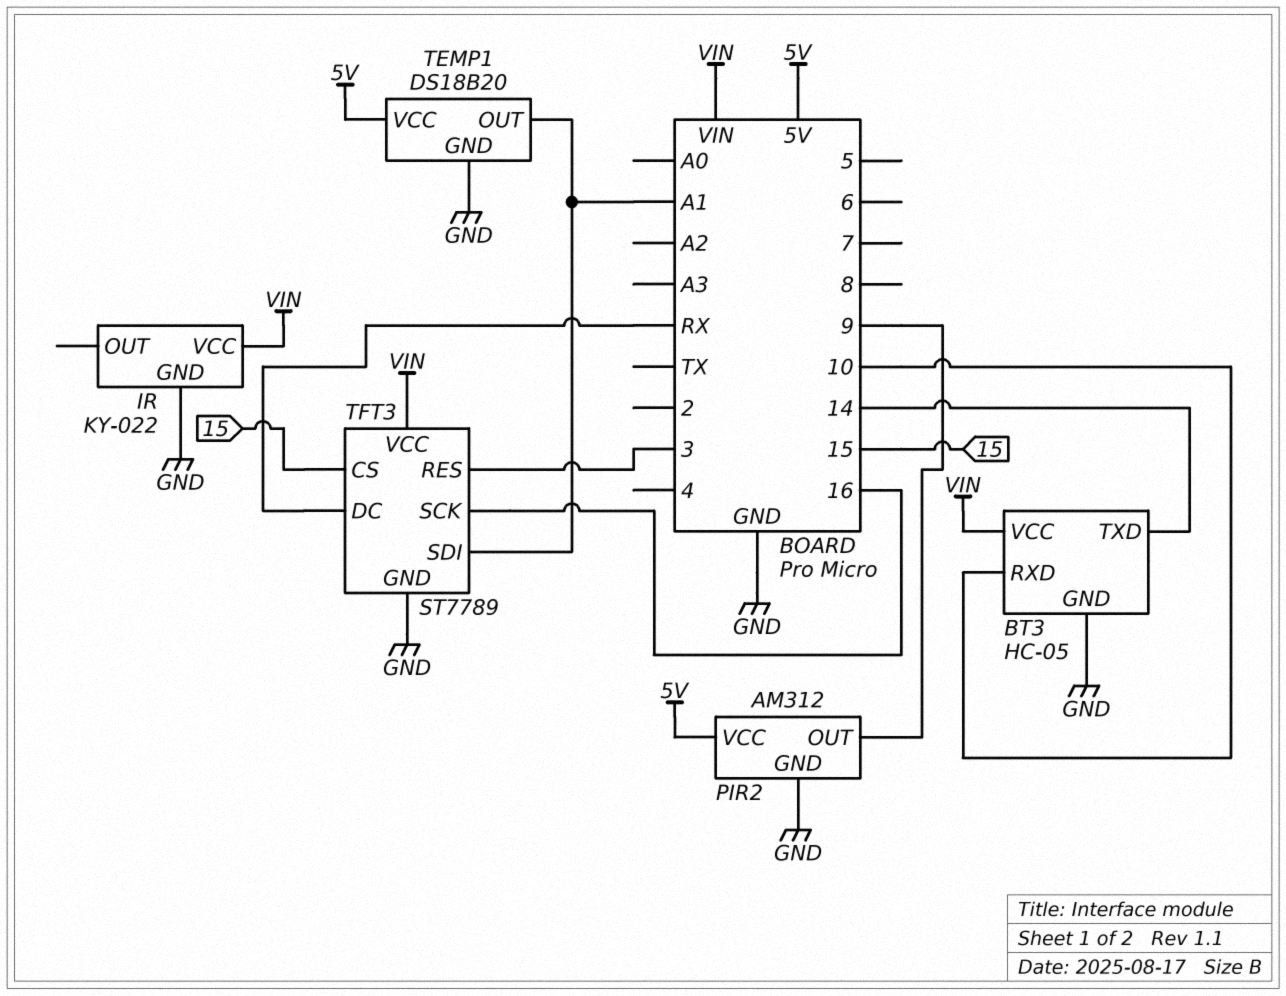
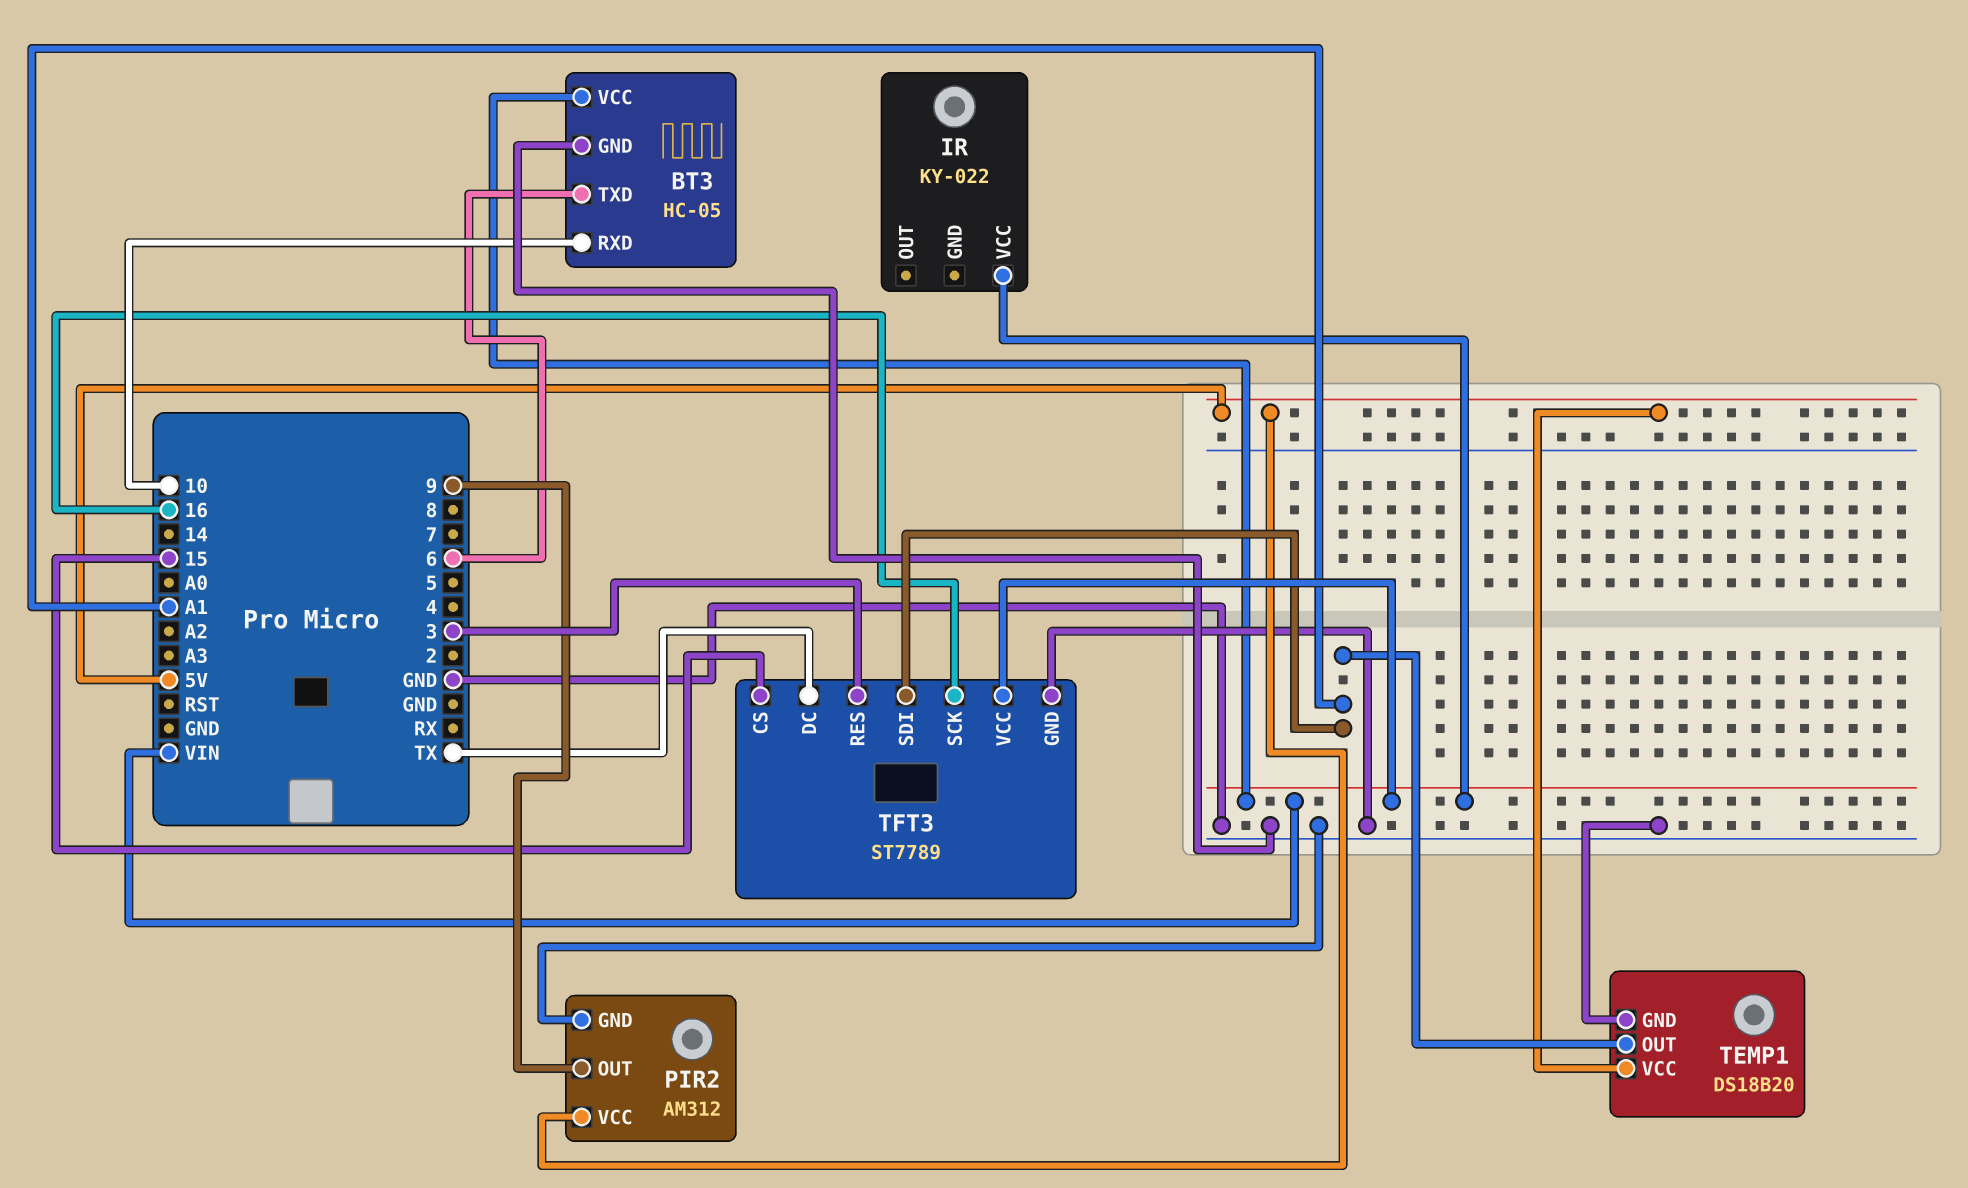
BT3 pin TXD: 14 -> 6
IR pin GND: GND -> none
TFT3 pin DC: RX -> TX

